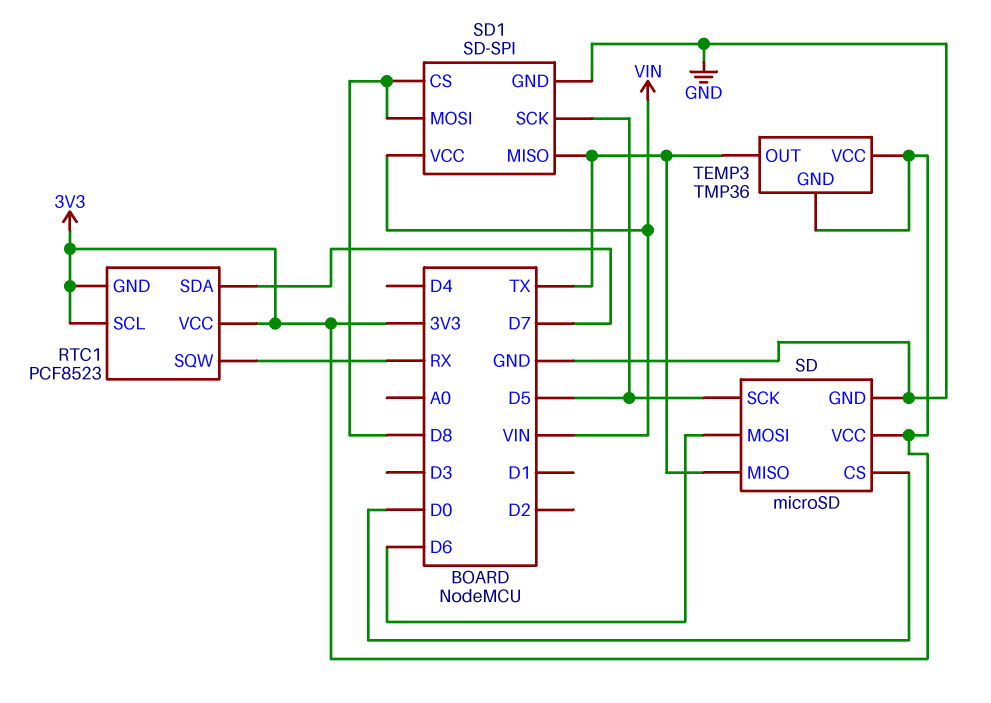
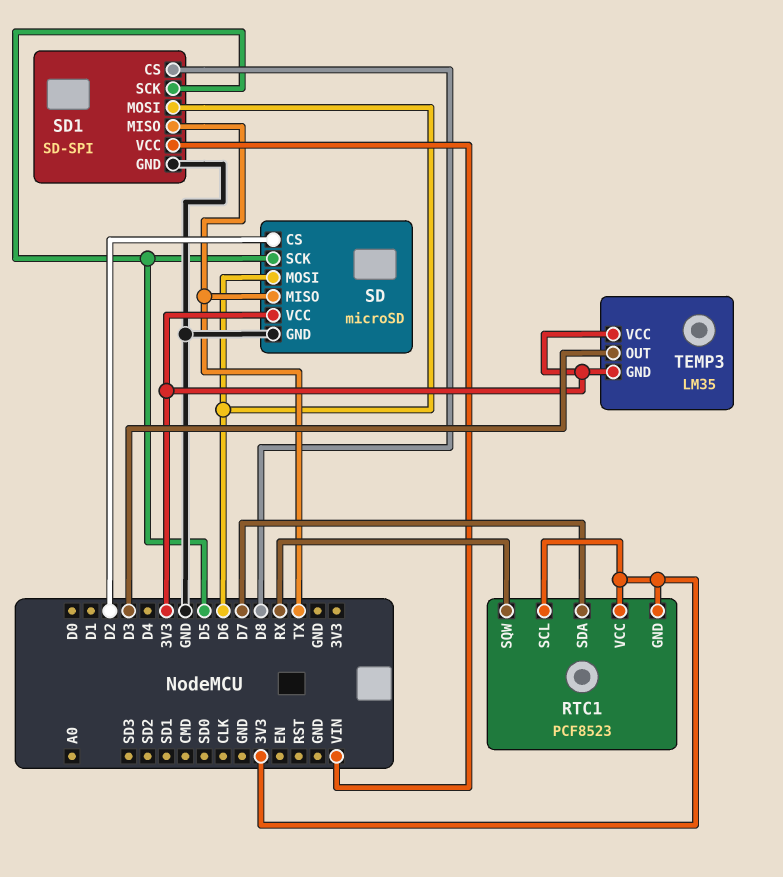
SD pin CS: D0 -> D2
SD1 pin MOSI: D8 -> D6
TEMP3: TMP36 -> LM35
TEMP3 pin OUT: TX -> D3

